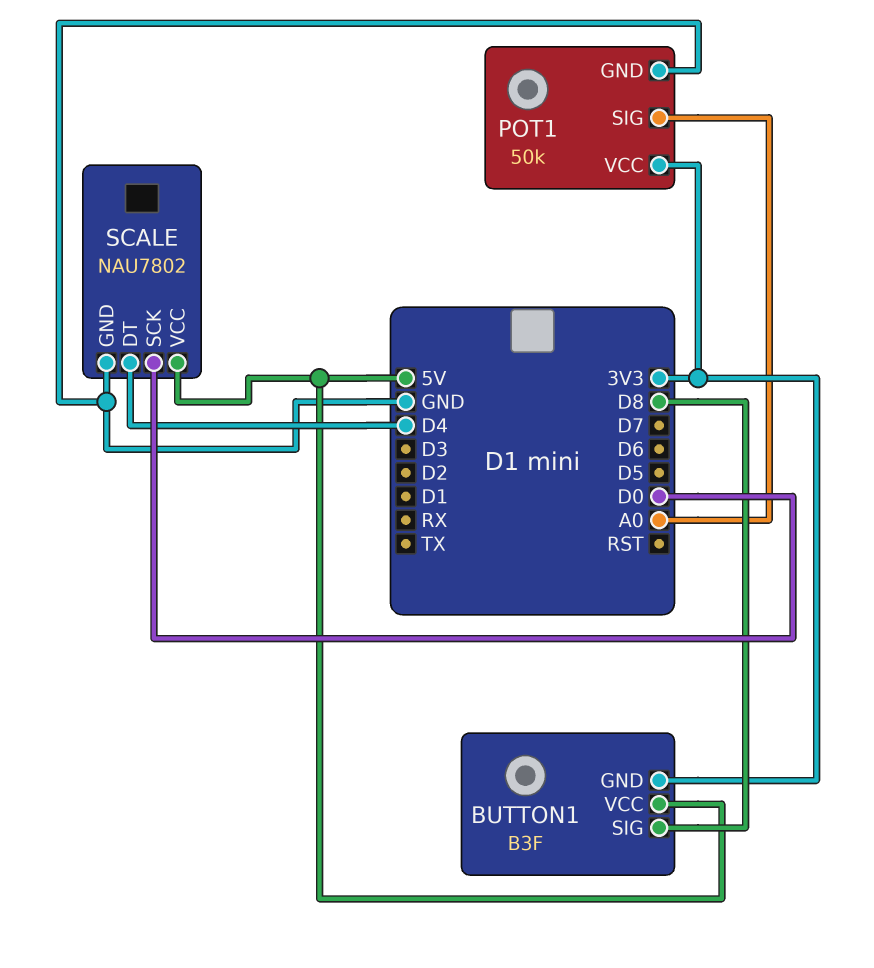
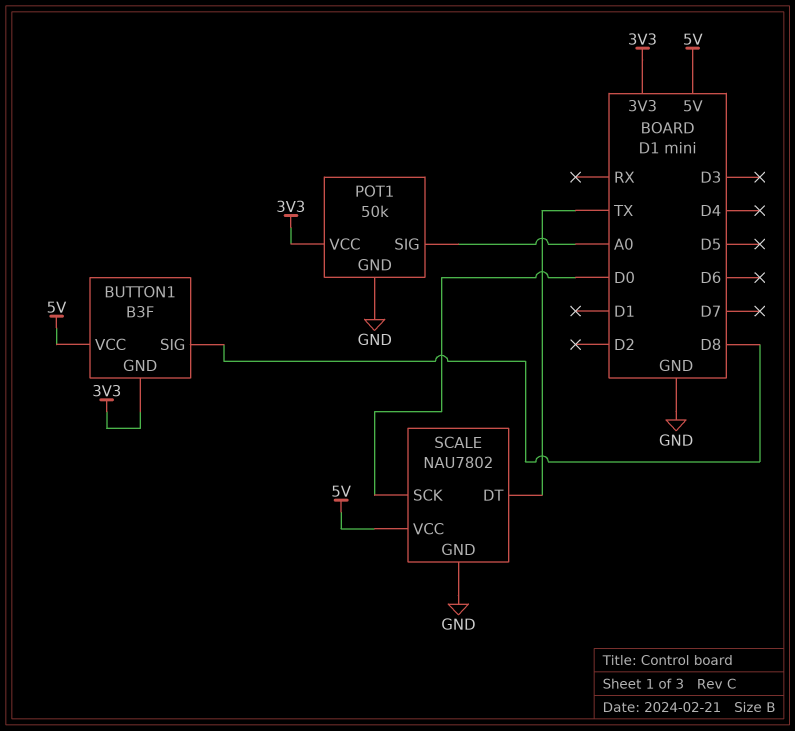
SCALE pin DT: D4 -> TX

